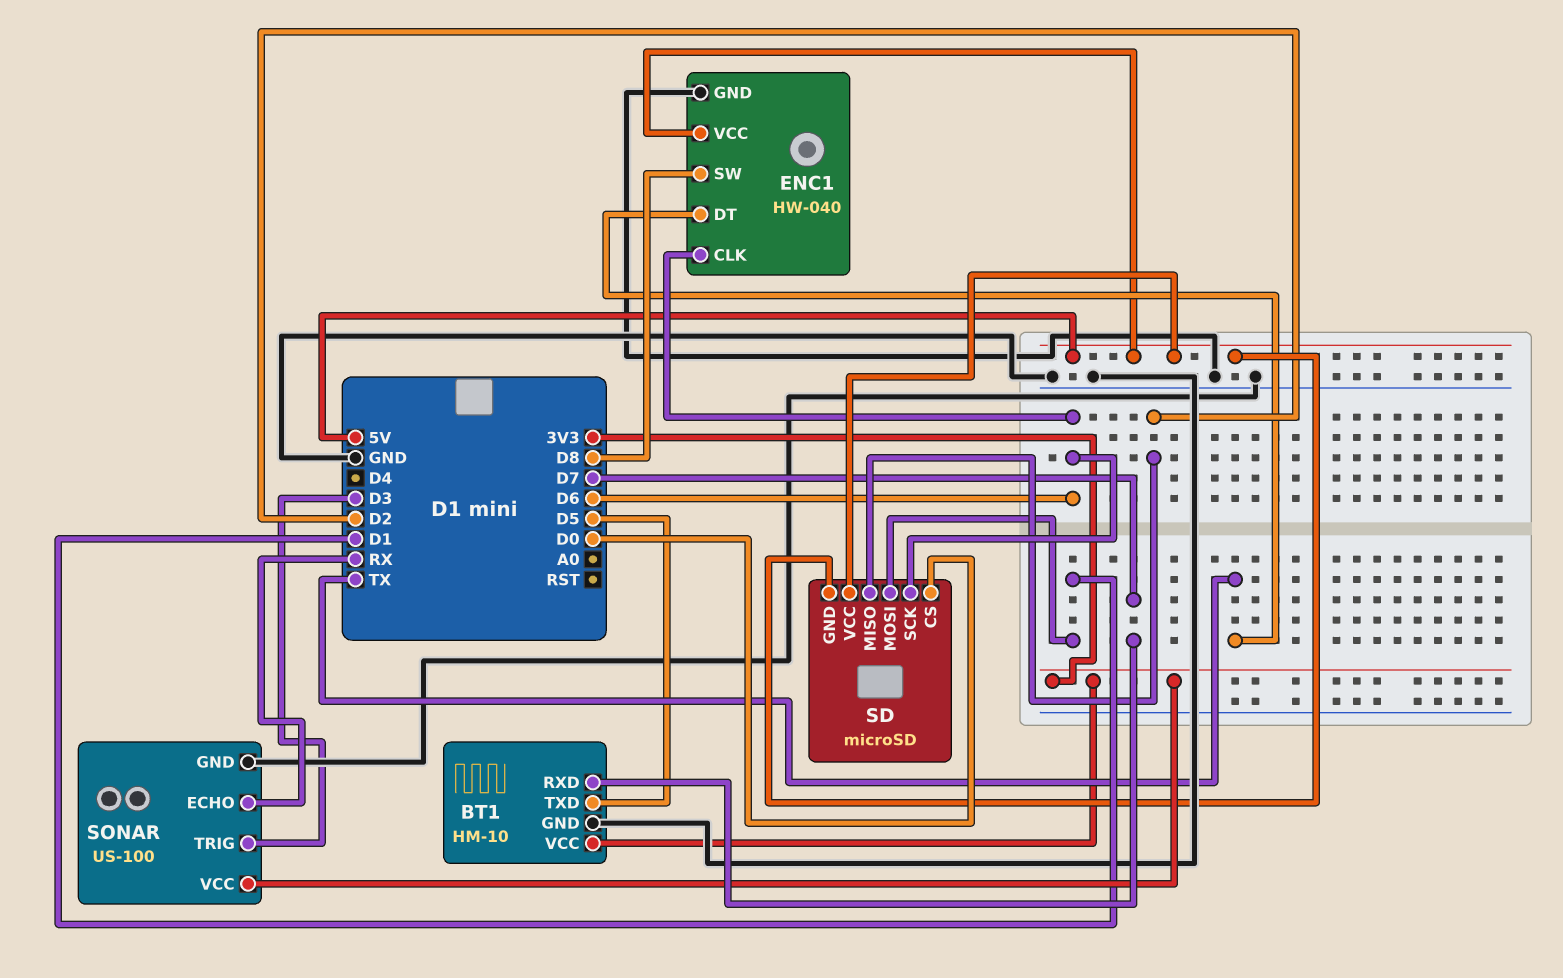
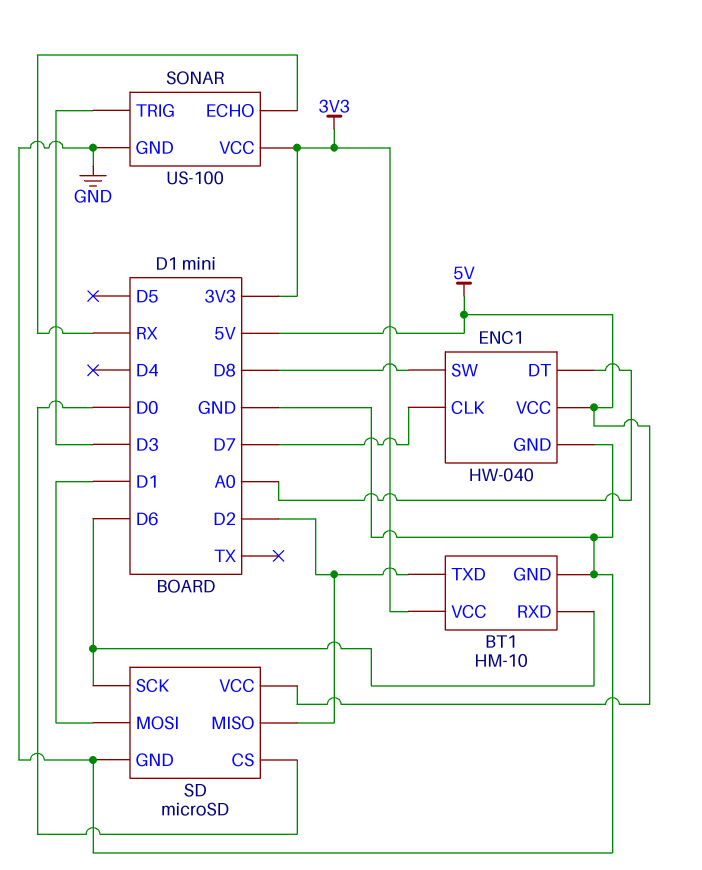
BT1 pin RXD: D7 -> D6
BT1 pin TXD: D5 -> D2
ENC1 pin CLK: D6 -> D7
ENC1 pin DT: TX -> A0
SD pin GND: 5V -> GND

